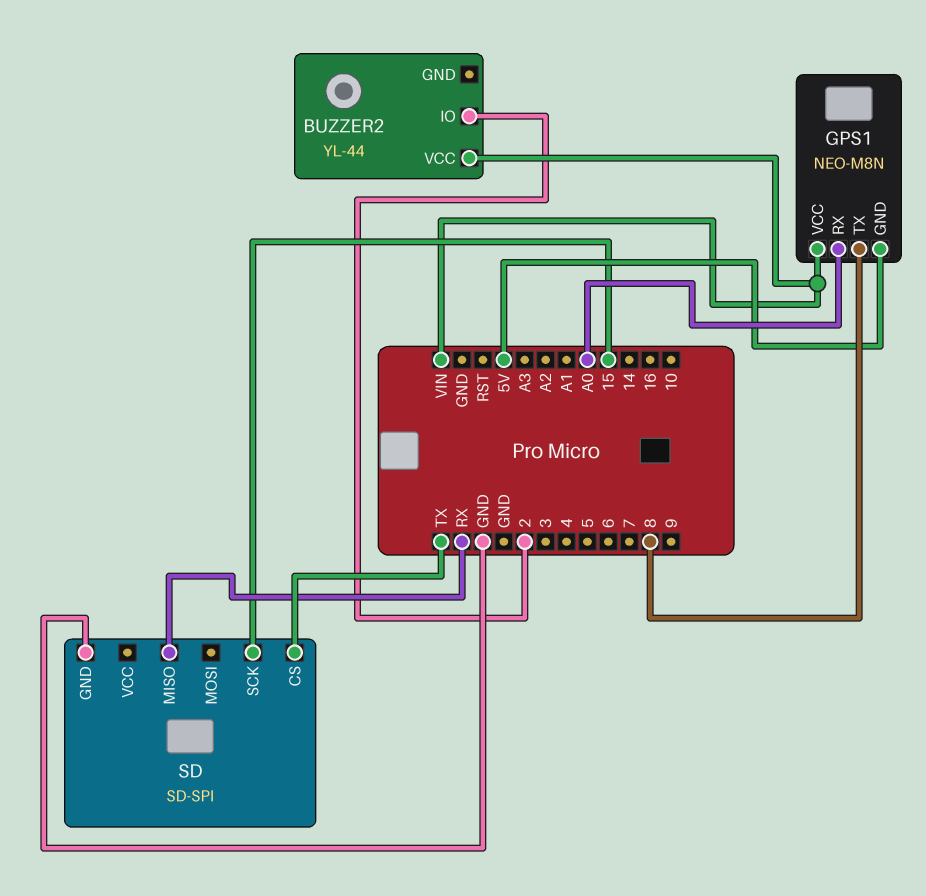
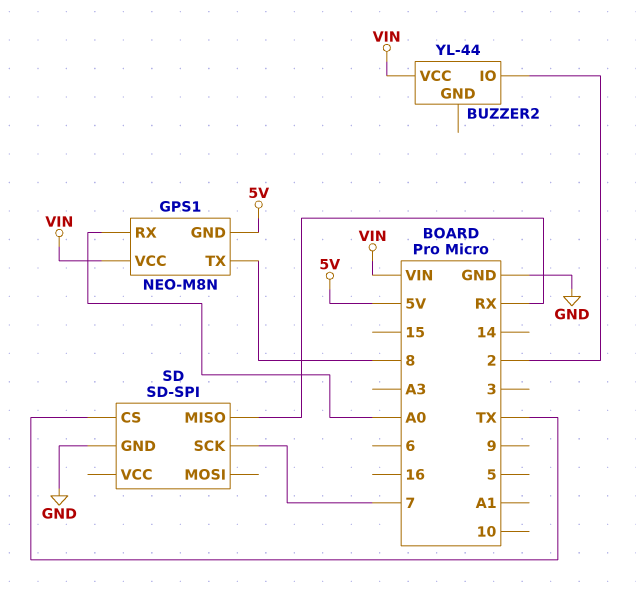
SD pin SCK: 15 -> 7

